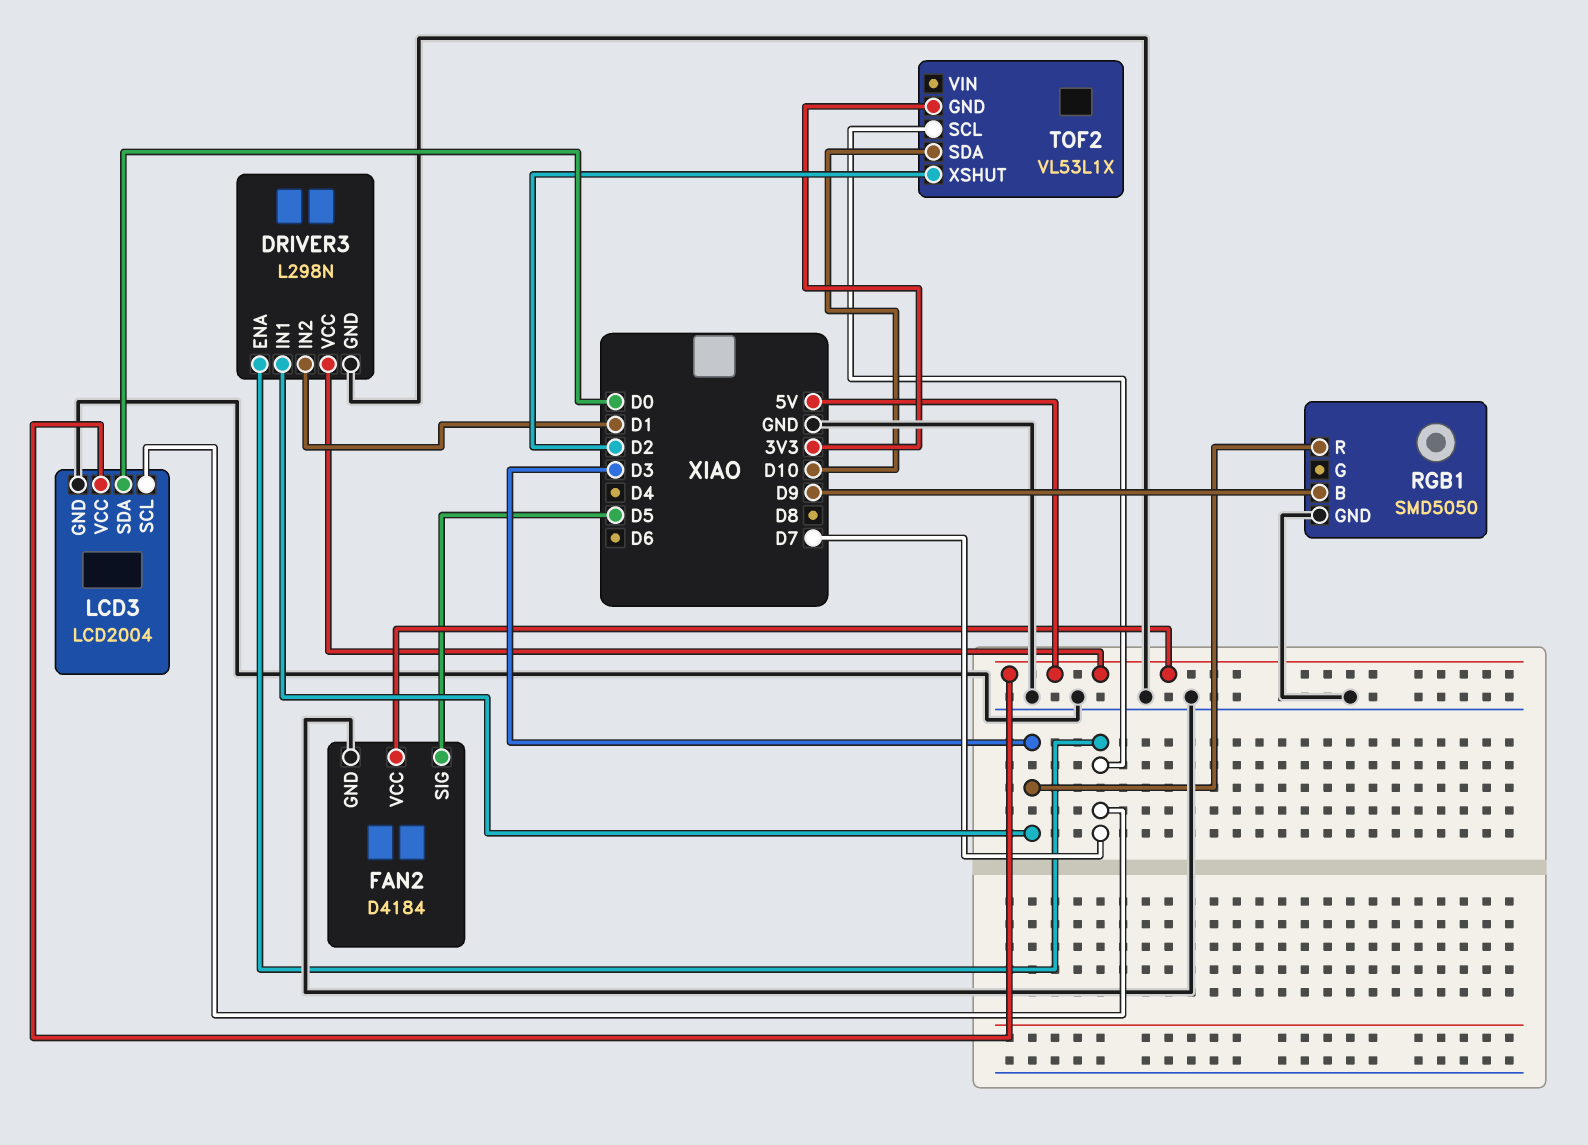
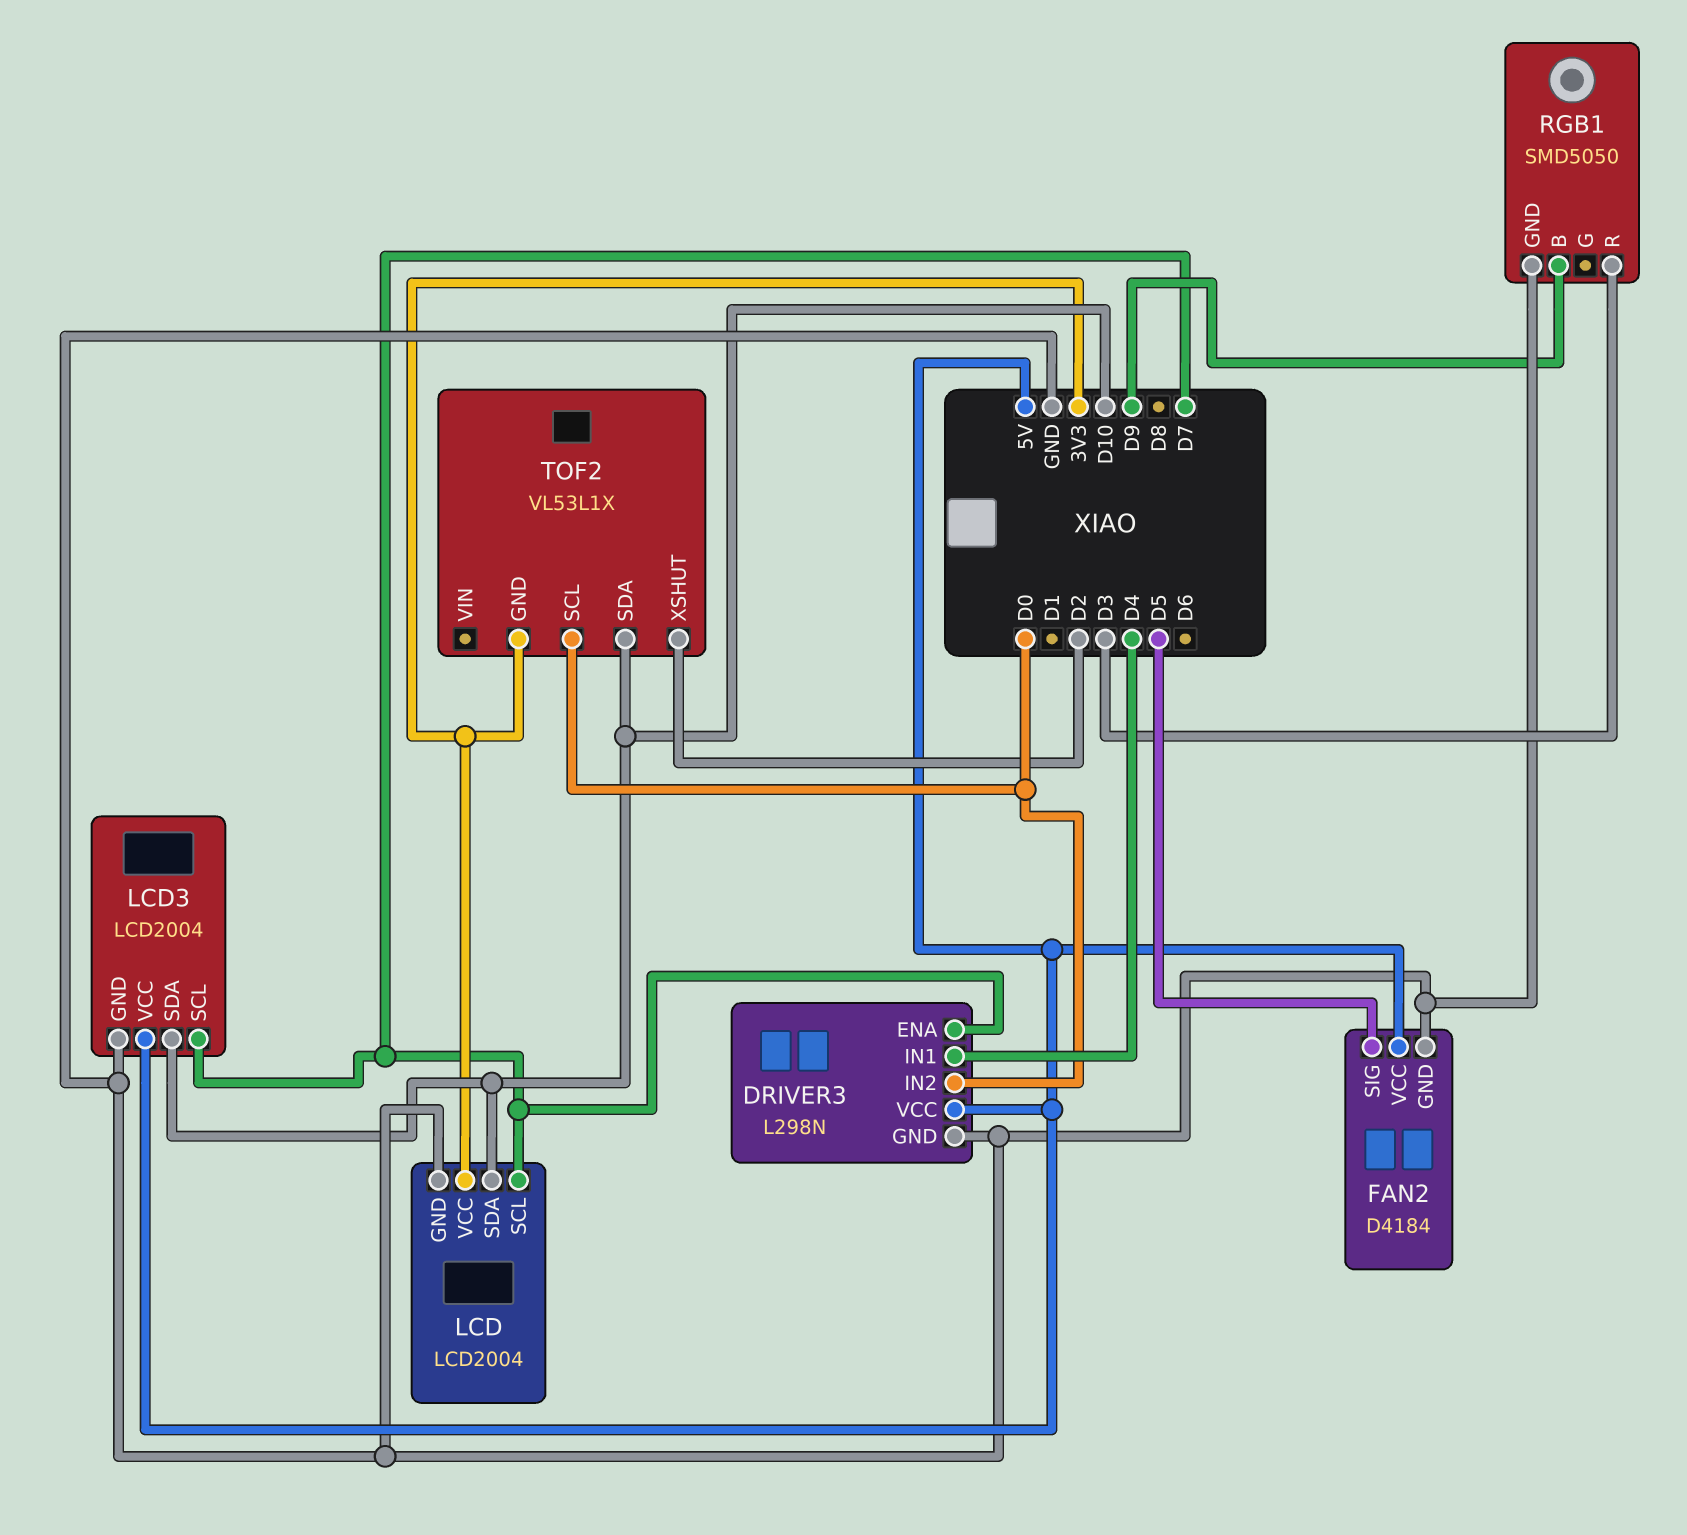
DRIVER3 pin IN1: D3 -> D4
DRIVER3 pin IN2: D1 -> D0
LCD: none -> LCD2004
LCD pin GND: none -> GND
LCD pin SCL: none -> D7
LCD pin SDA: none -> D10
LCD pin VCC: none -> 3V3
LCD3 pin SDA: D0 -> D10
TOF2 pin SCL: D7 -> D0

